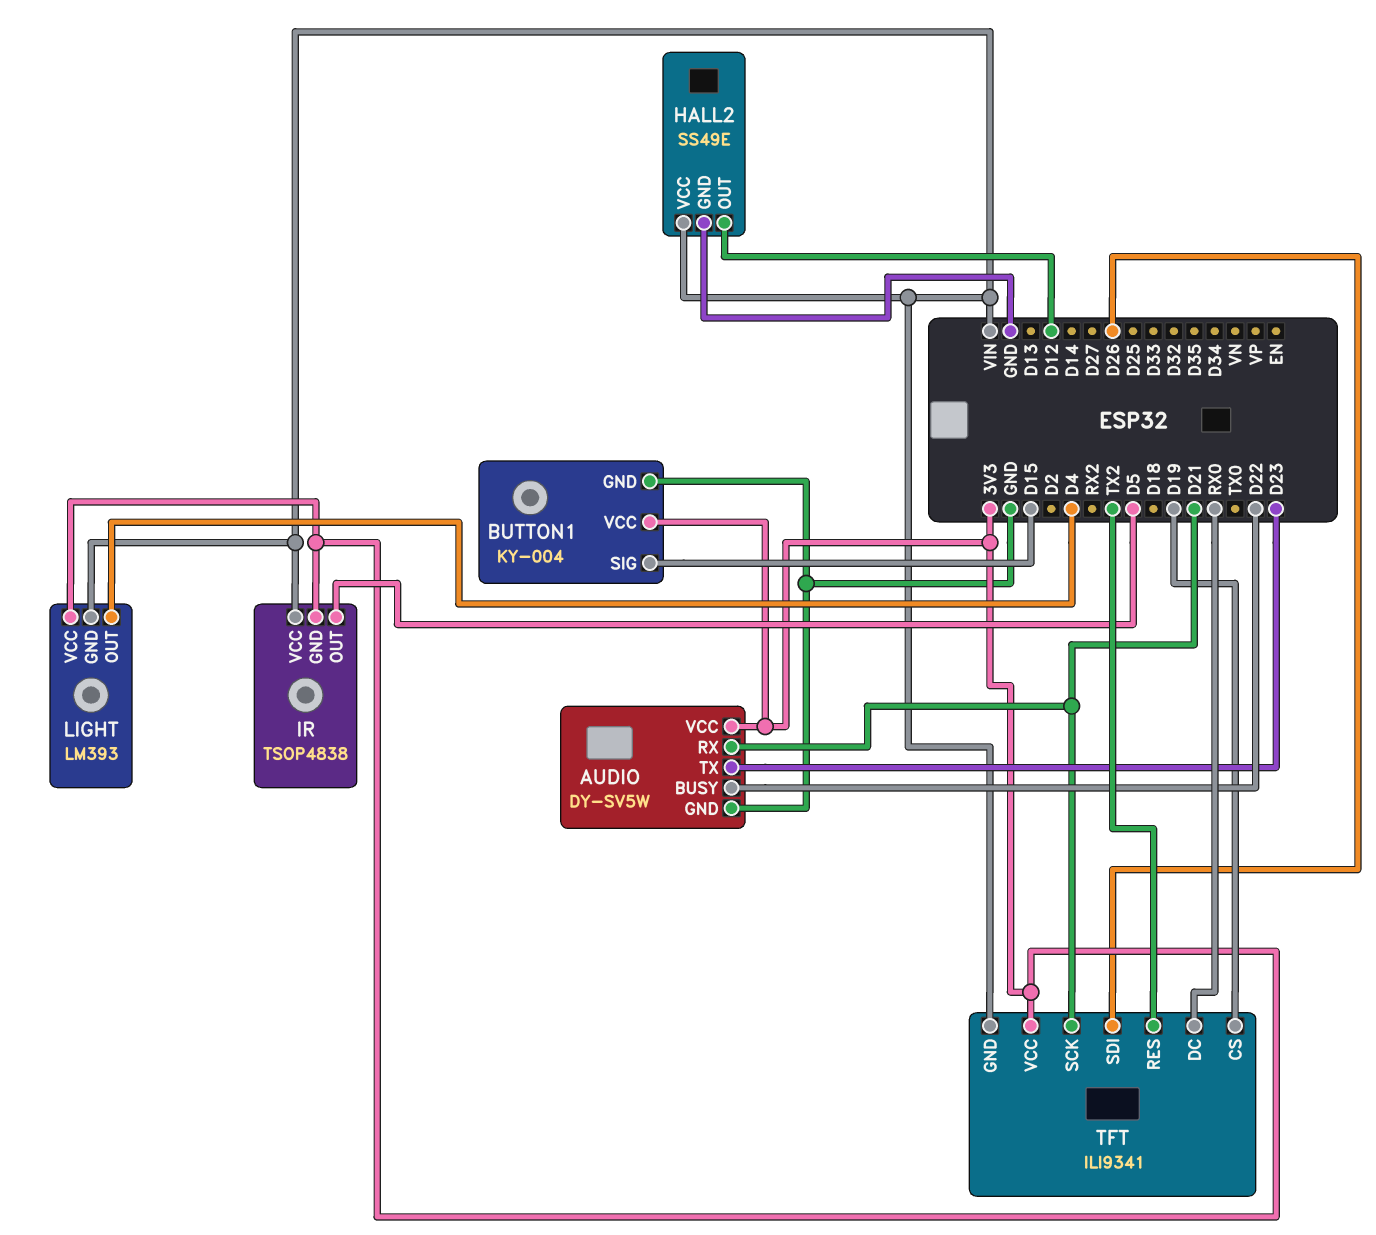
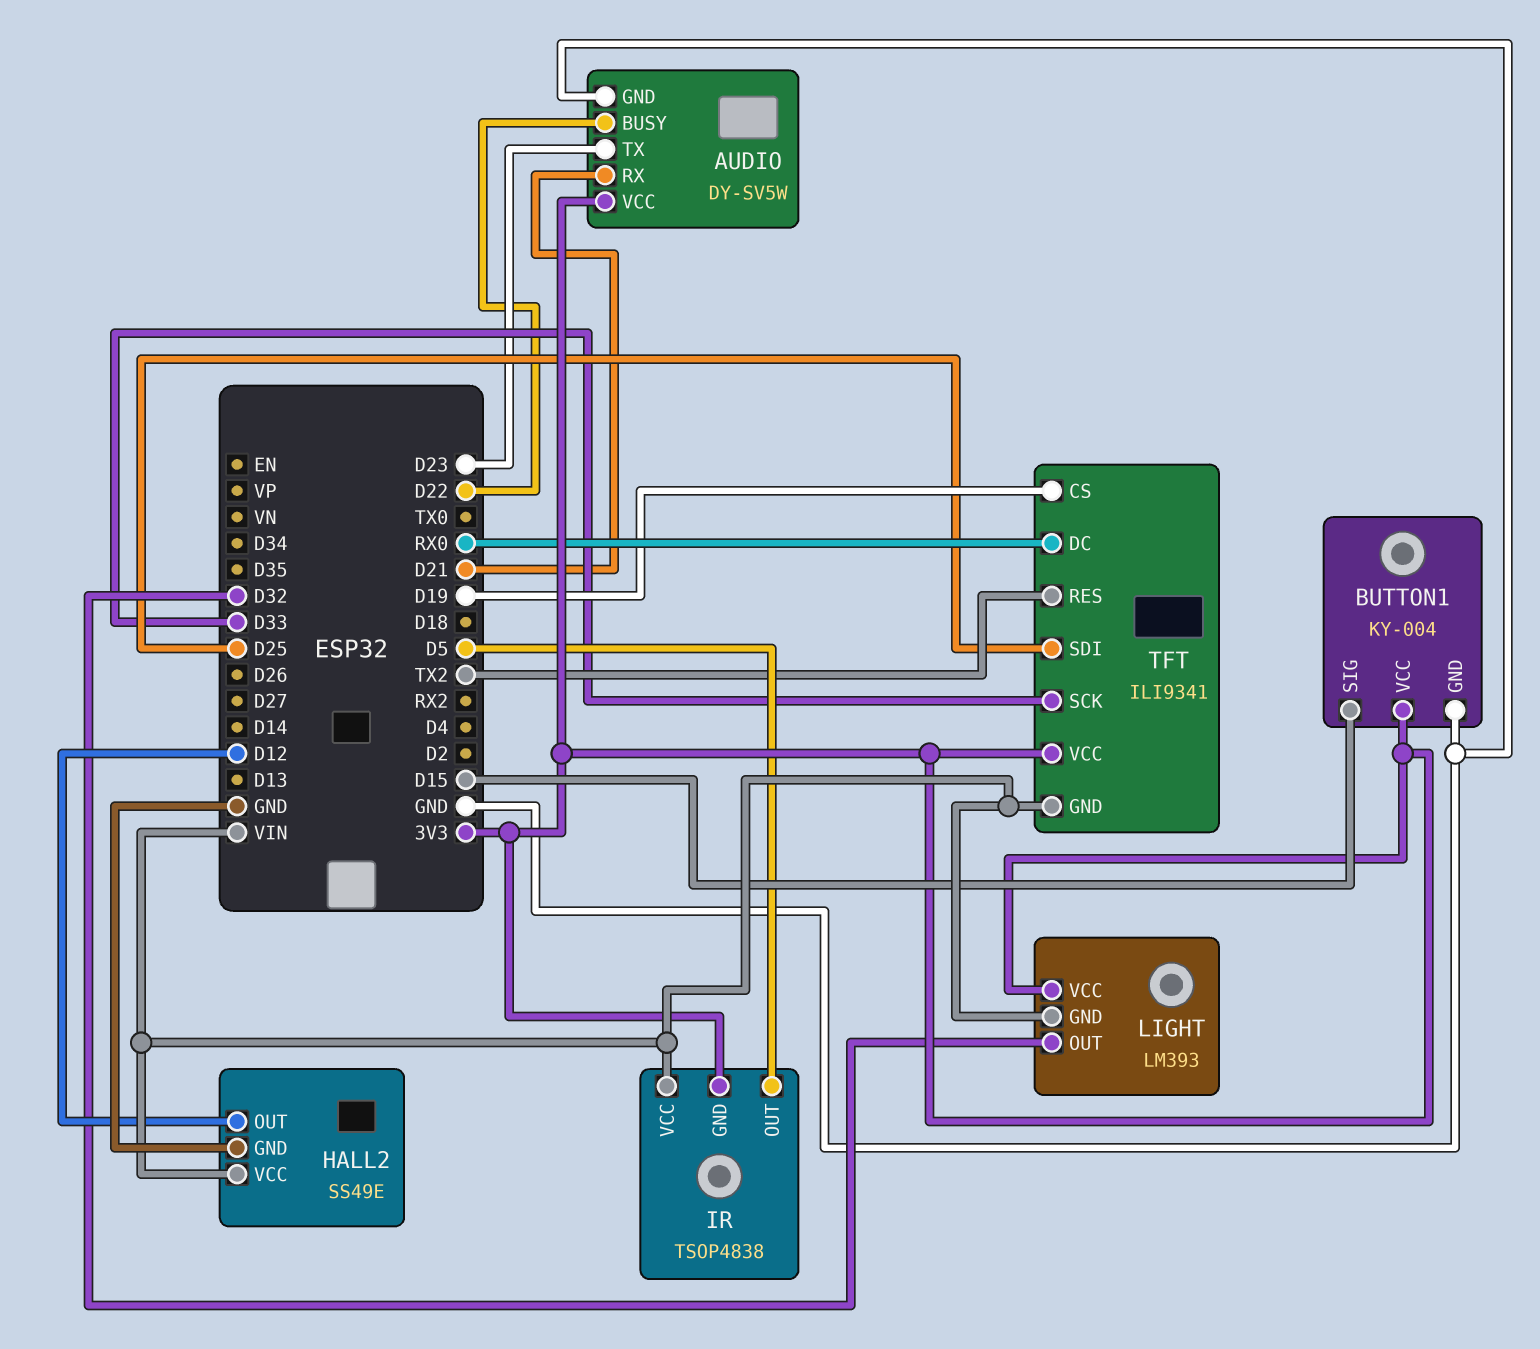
LIGHT pin OUT: D4 -> D32
TFT pin SCK: D21 -> D33
TFT pin SDI: D26 -> D25

